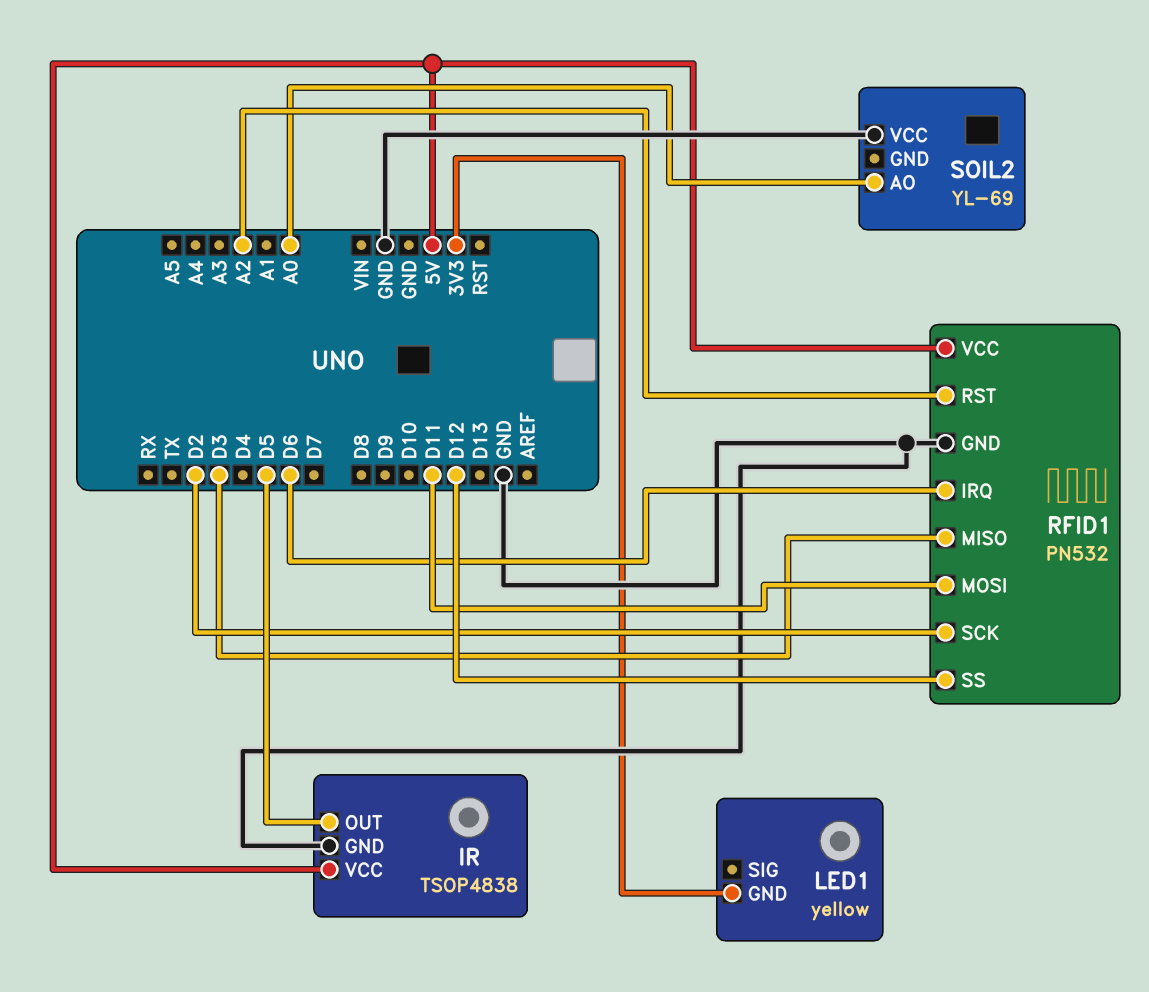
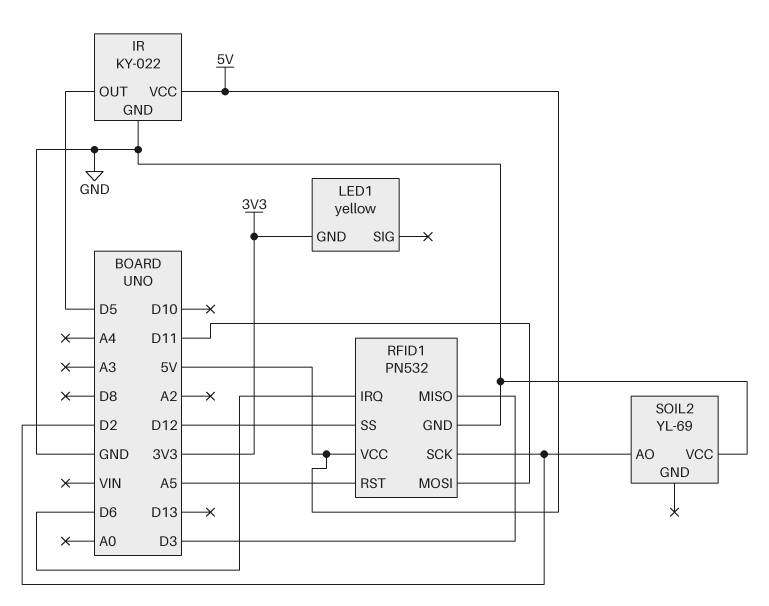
IR: TSOP4838 -> KY-022
RFID1 pin RST: A2 -> A5
SOIL2 pin AO: A0 -> D2

